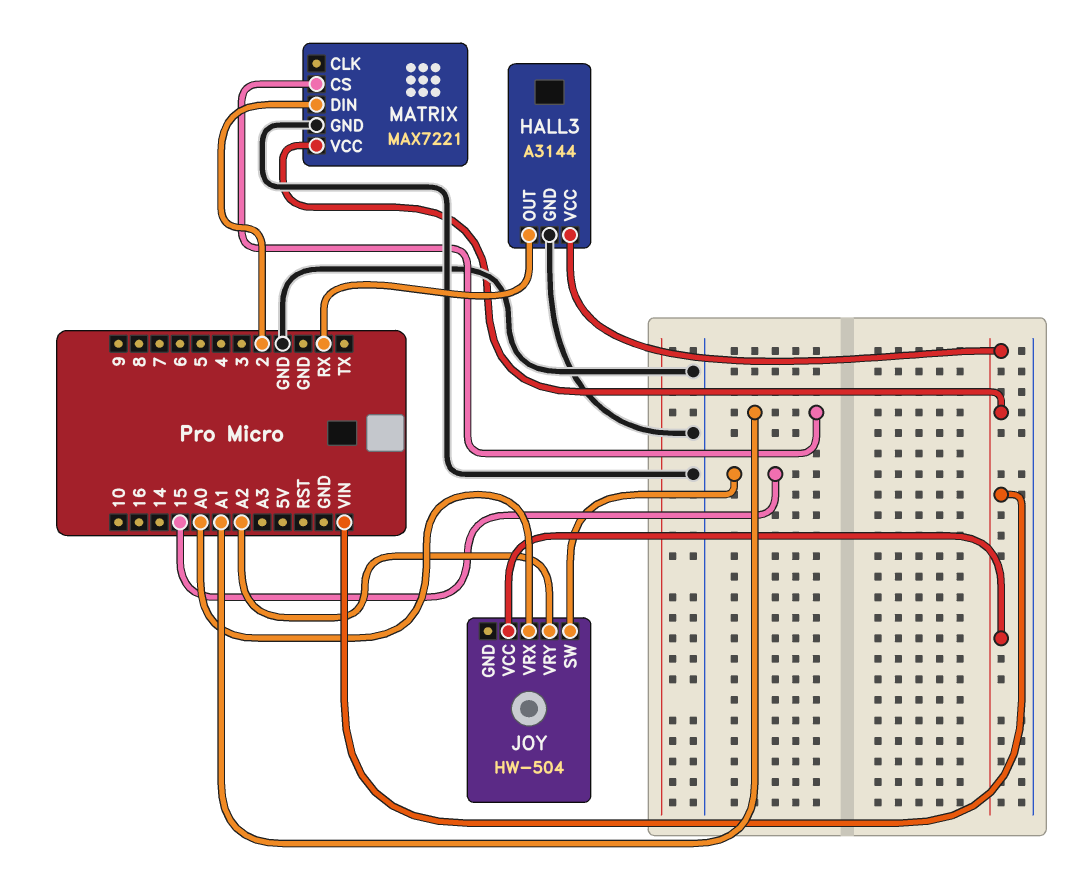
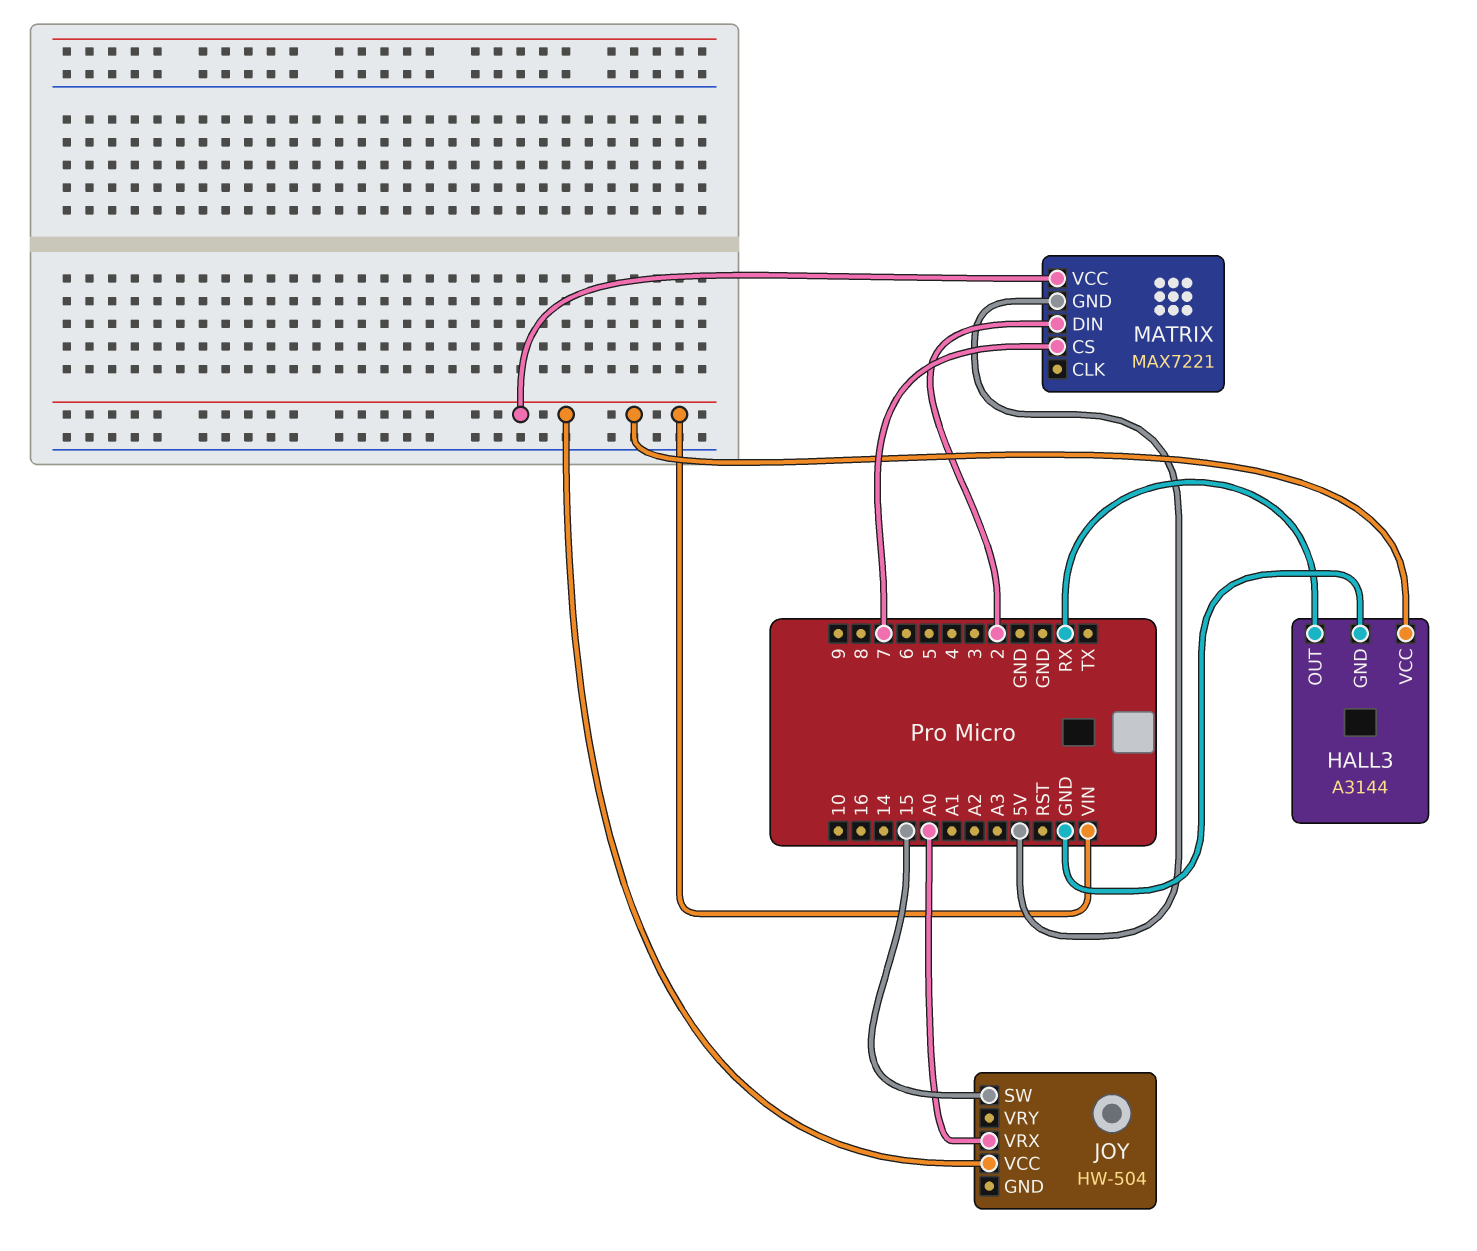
JOY pin VRY: A2 -> none
MATRIX pin CS: A1 -> 7
MATRIX pin GND: GND -> 5V

